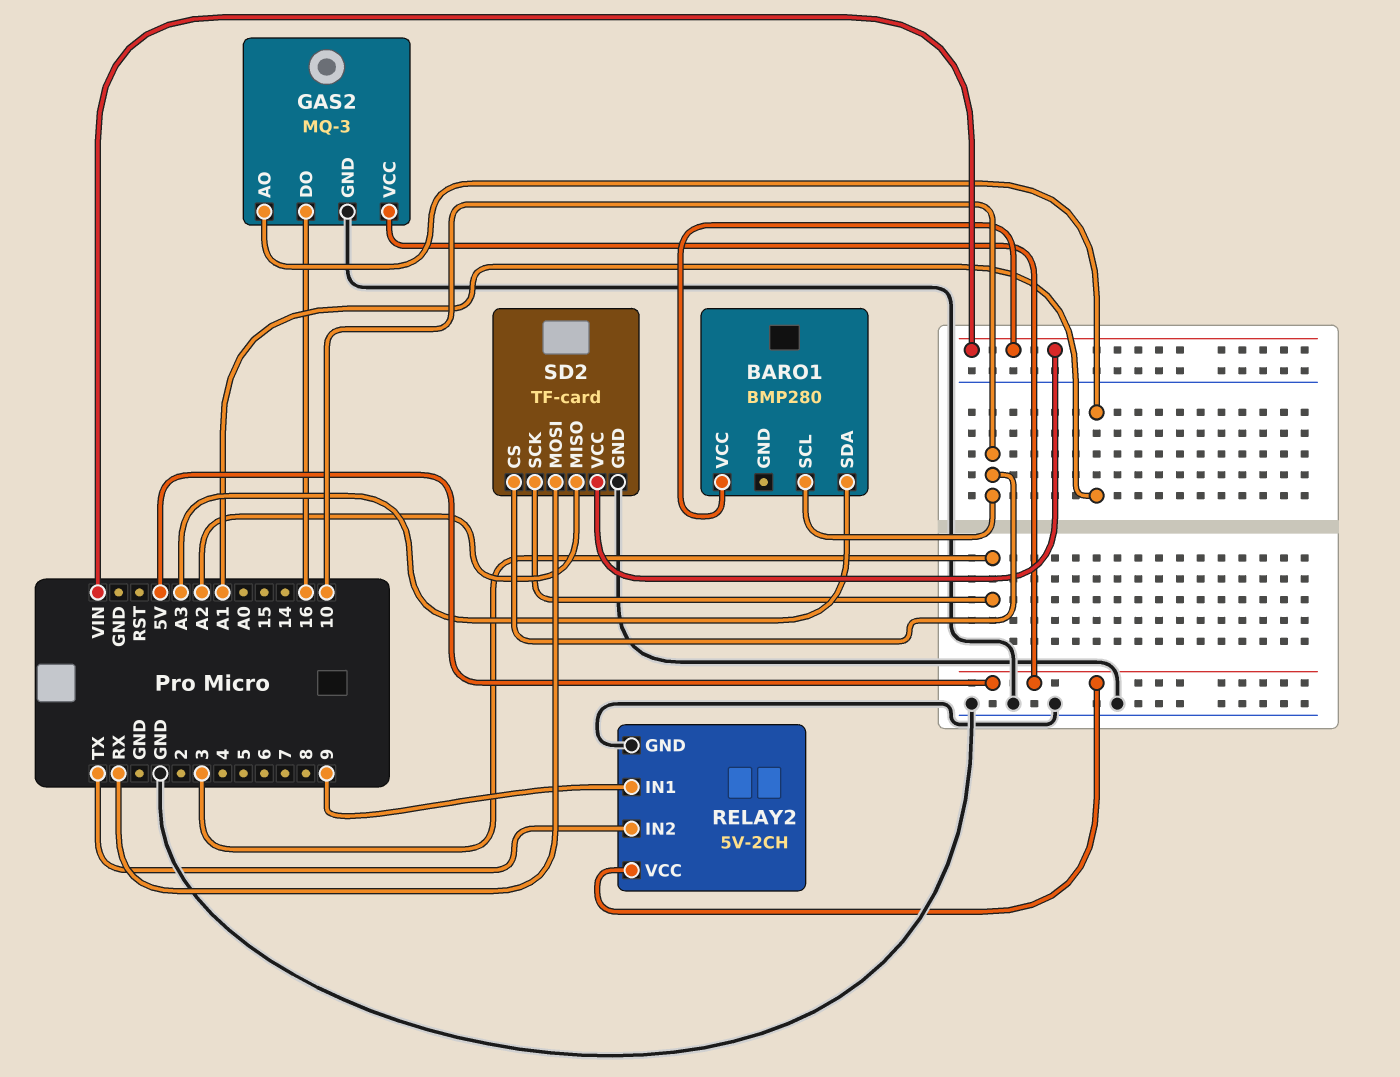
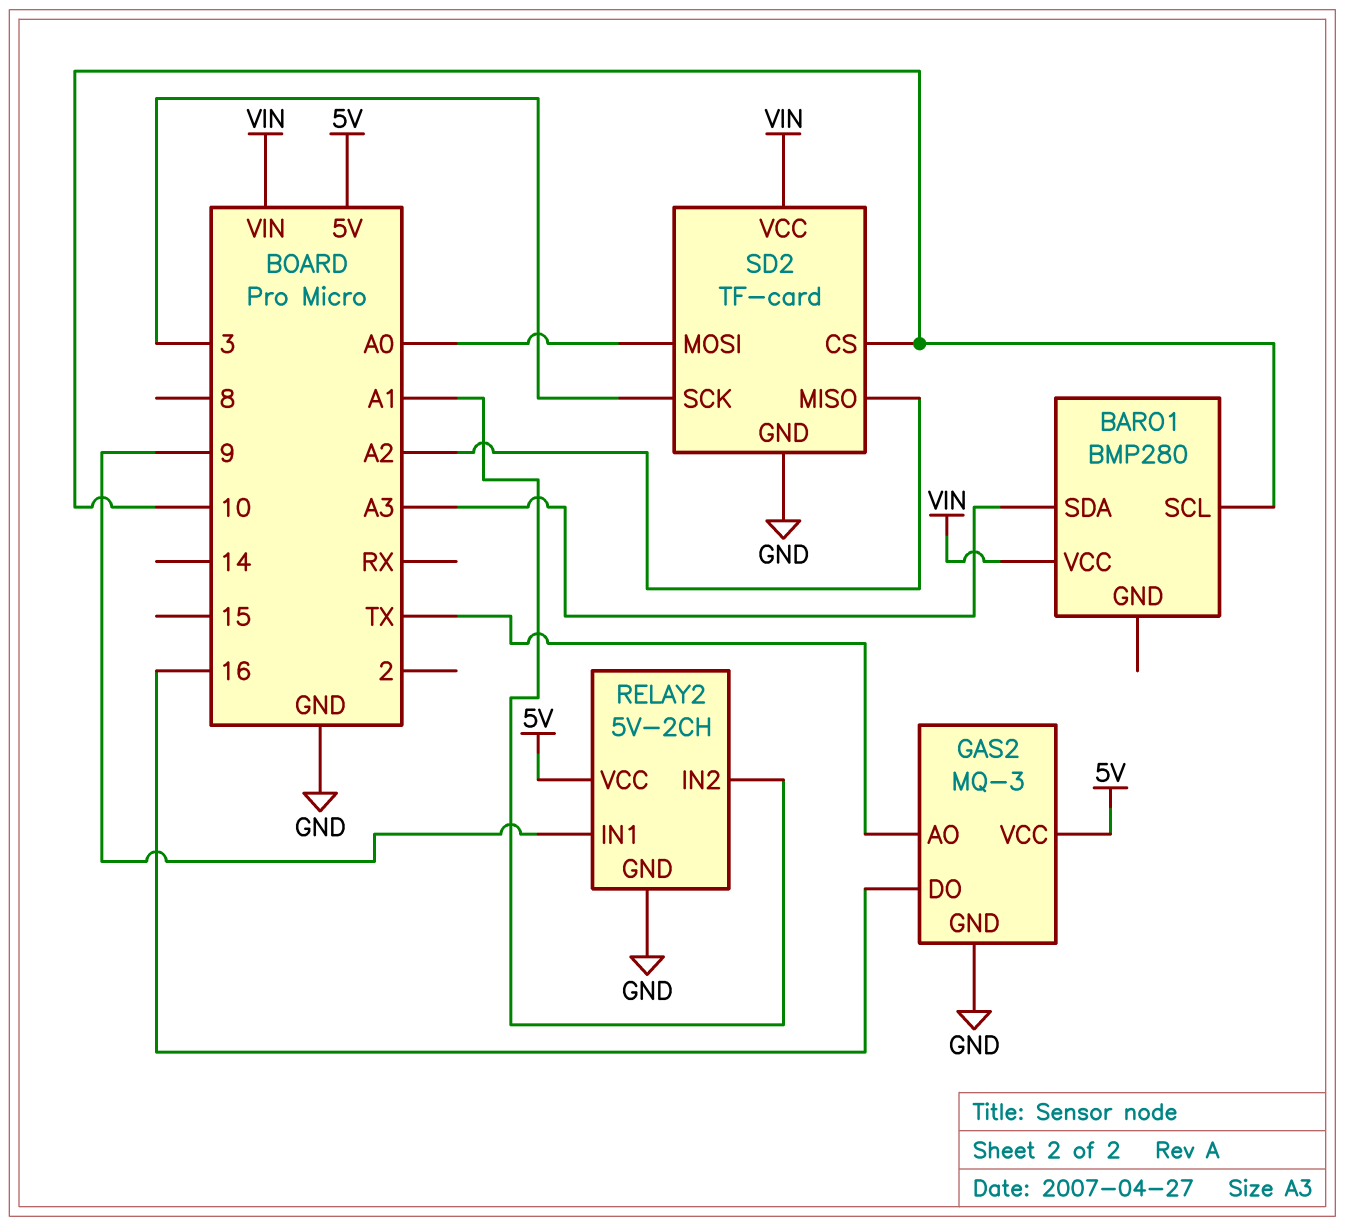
GAS2 pin AO: A1 -> TX
RELAY2 pin IN2: TX -> A1
SD2 pin MOSI: RX -> A0

